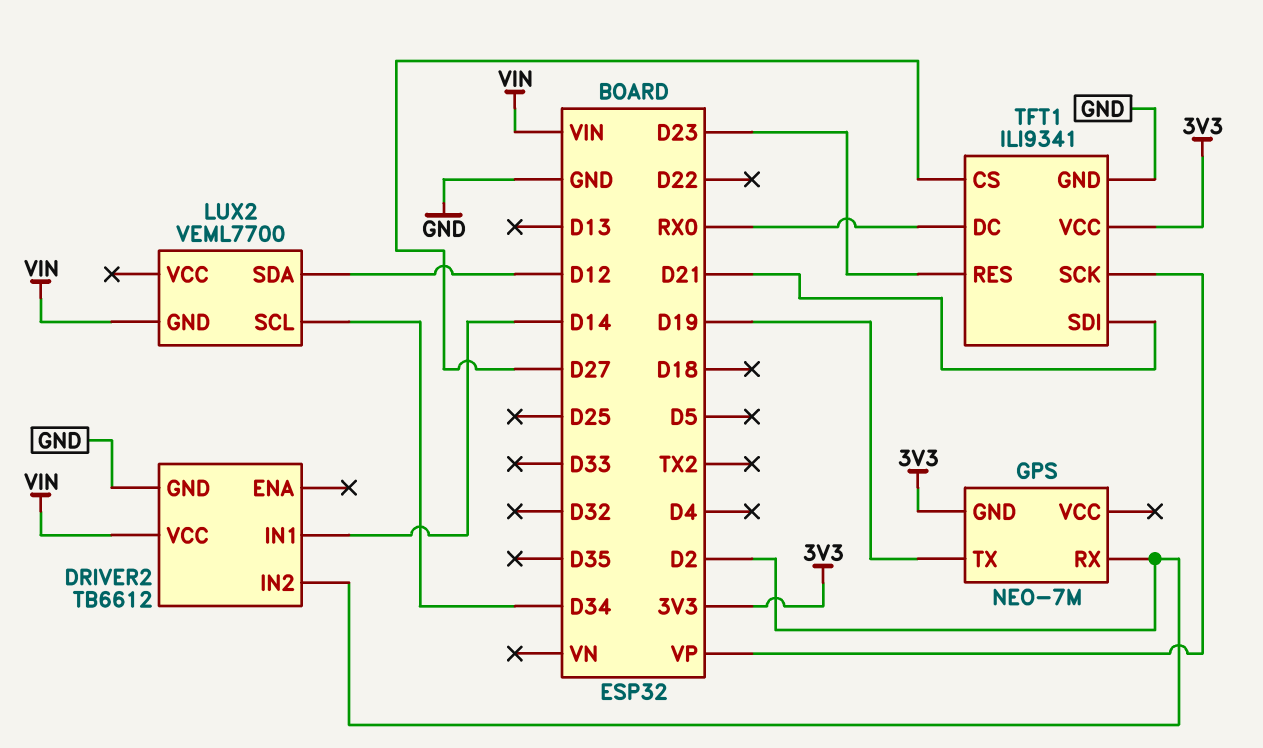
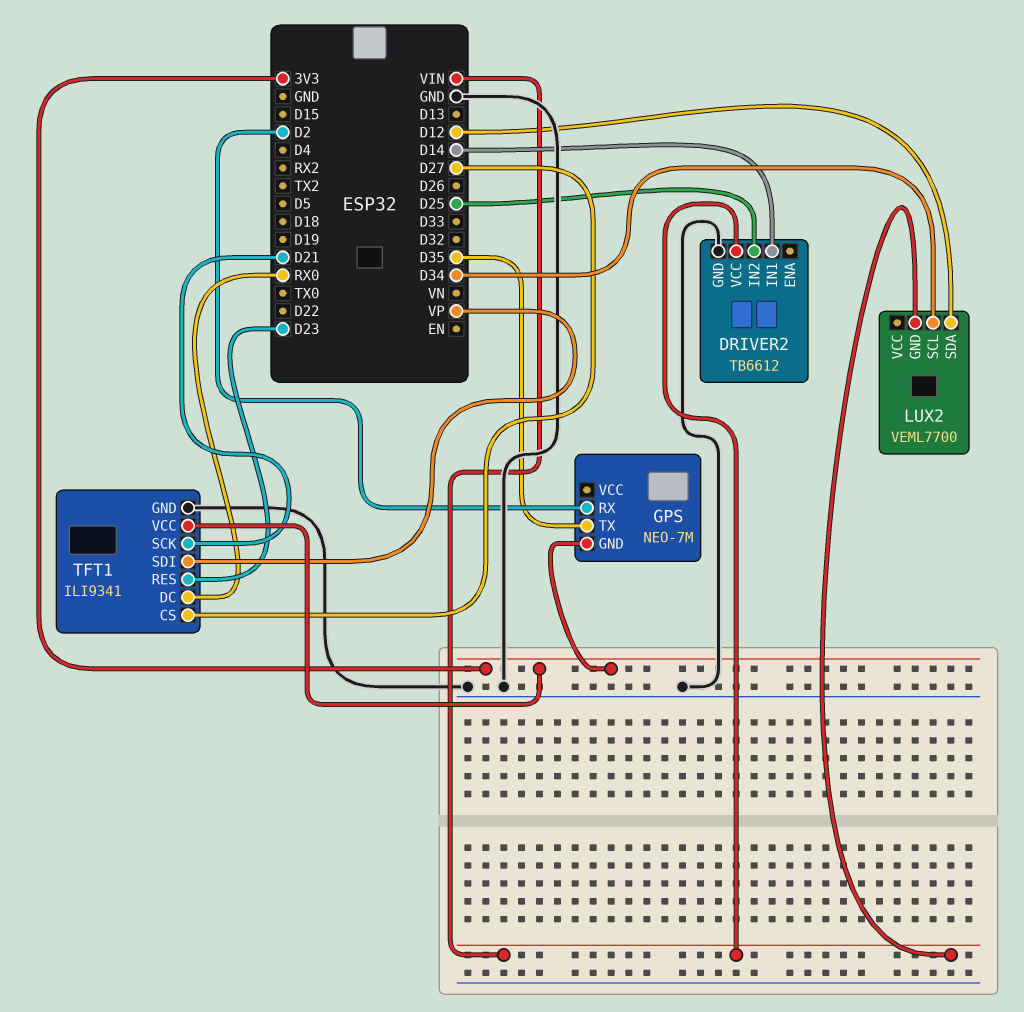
DRIVER2 pin IN2: D2 -> D25
GPS pin TX: D19 -> D35
TFT1 pin SCK: VP -> D21
TFT1 pin SDI: D21 -> VP

